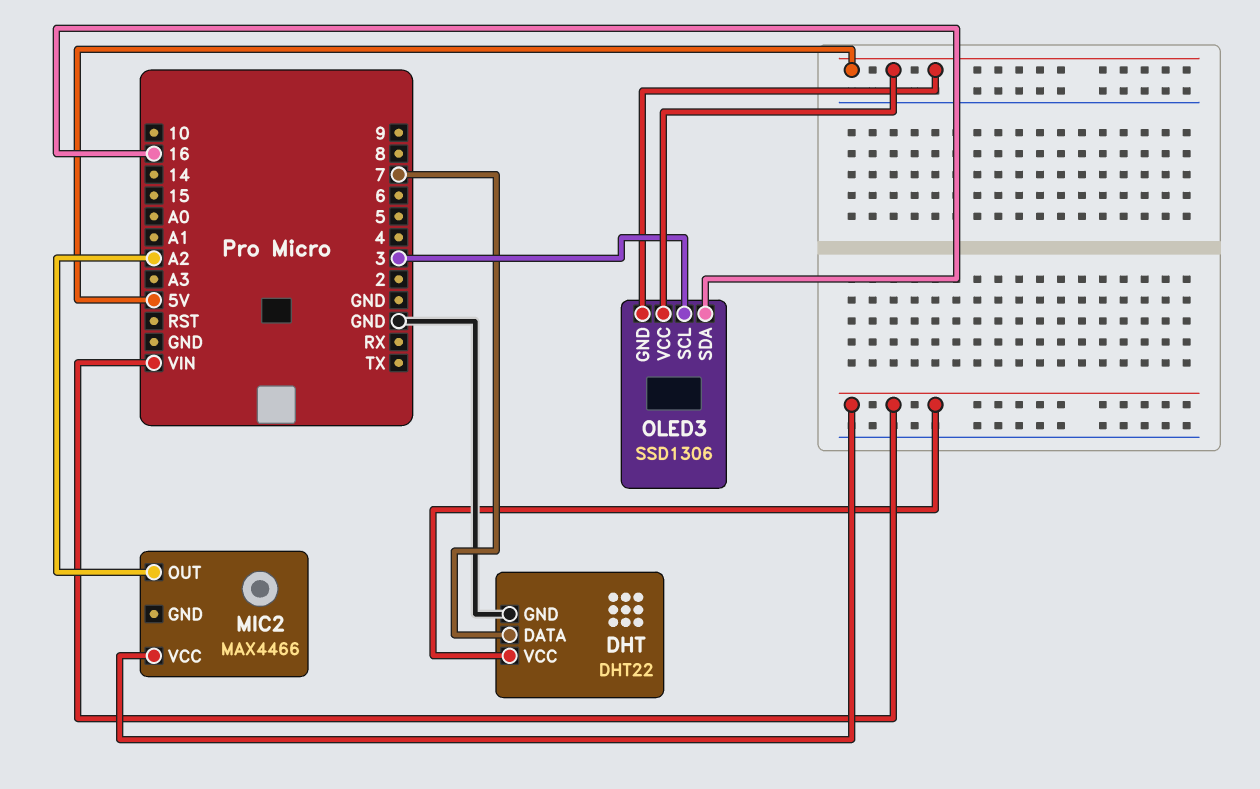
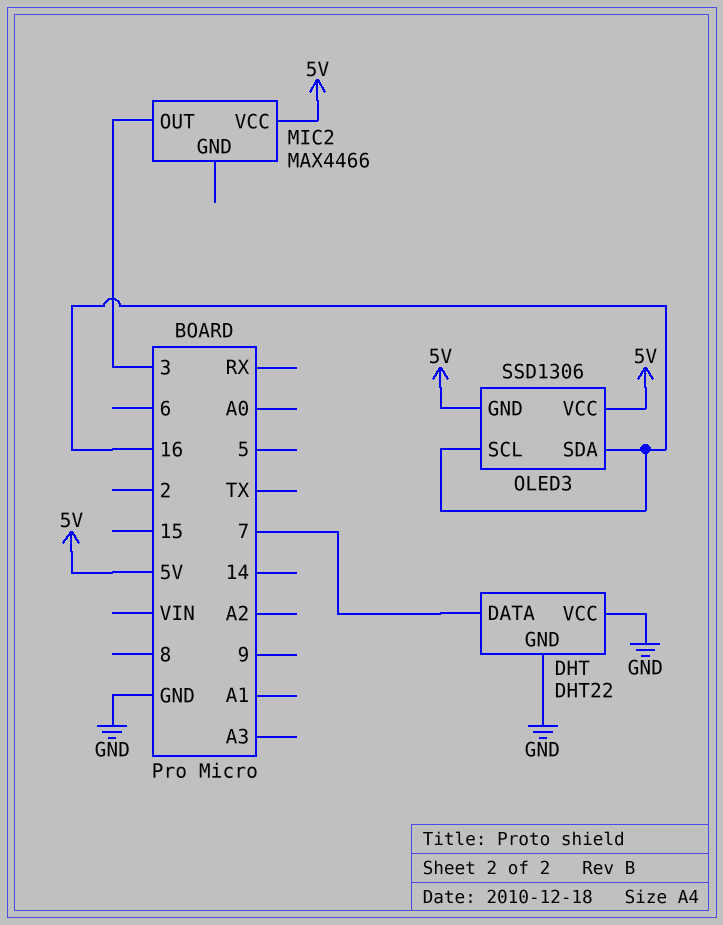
DHT pin VCC: VIN -> GND
MIC2 pin OUT: A2 -> 3
MIC2 pin VCC: VIN -> 5V
OLED3 pin SCL: 3 -> 16

